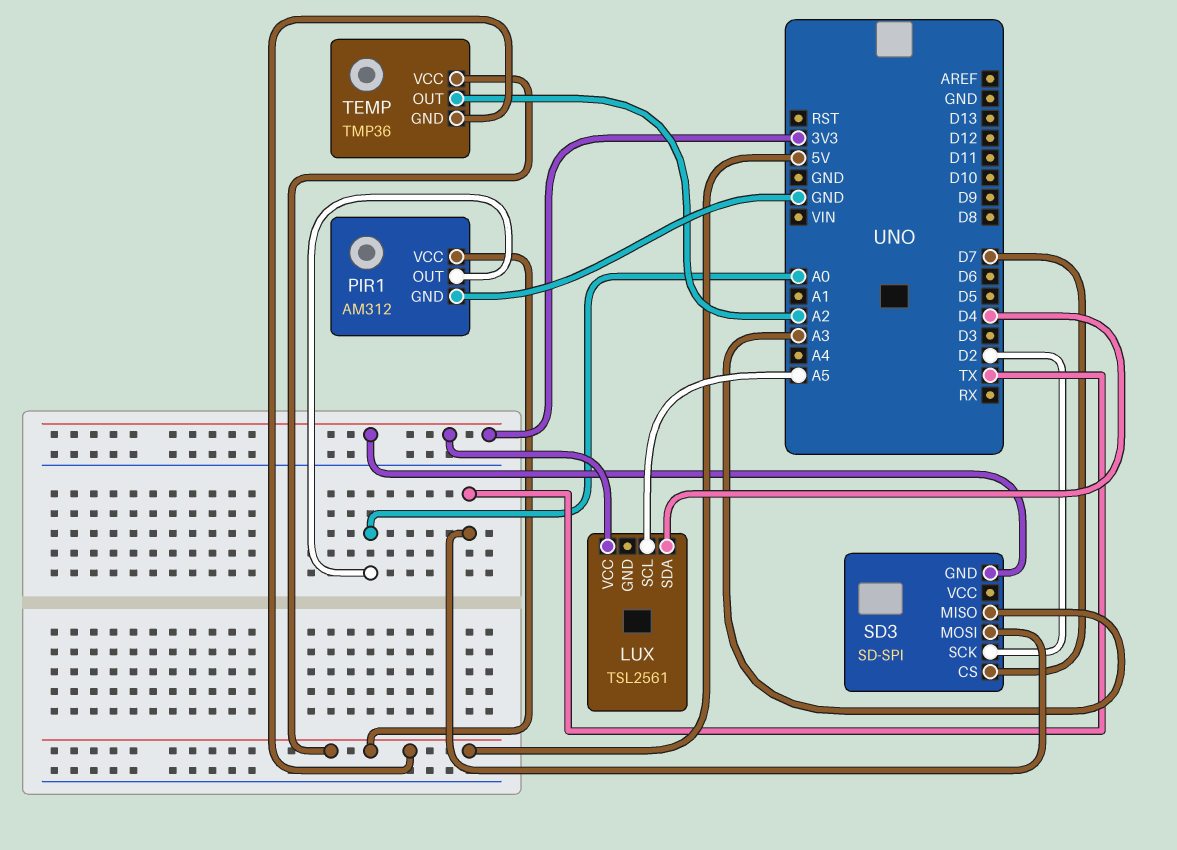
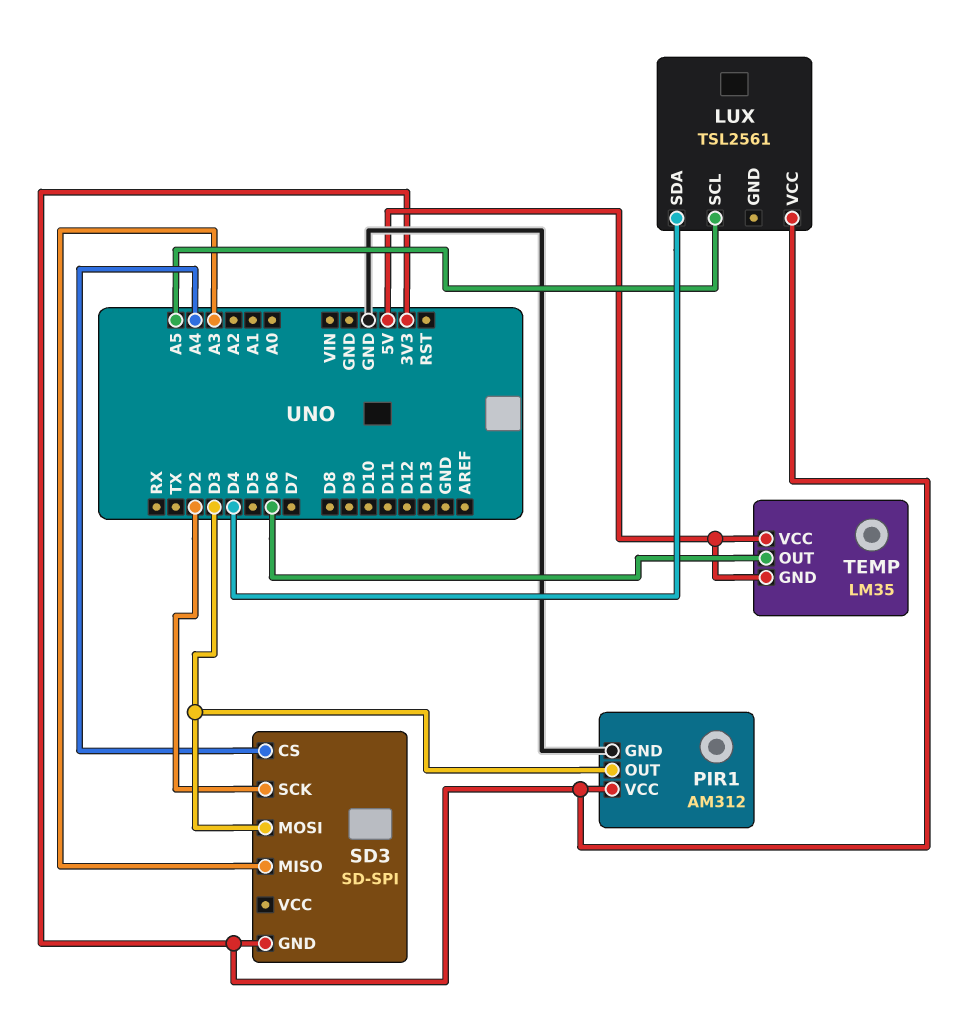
PIR1 pin OUT: A0 -> D3
PIR1 pin VCC: 5V -> 3V3
SD3 pin CS: D7 -> A4
SD3 pin MOSI: TX -> D3
TEMP: TMP36 -> LM35
TEMP pin OUT: A2 -> D6

